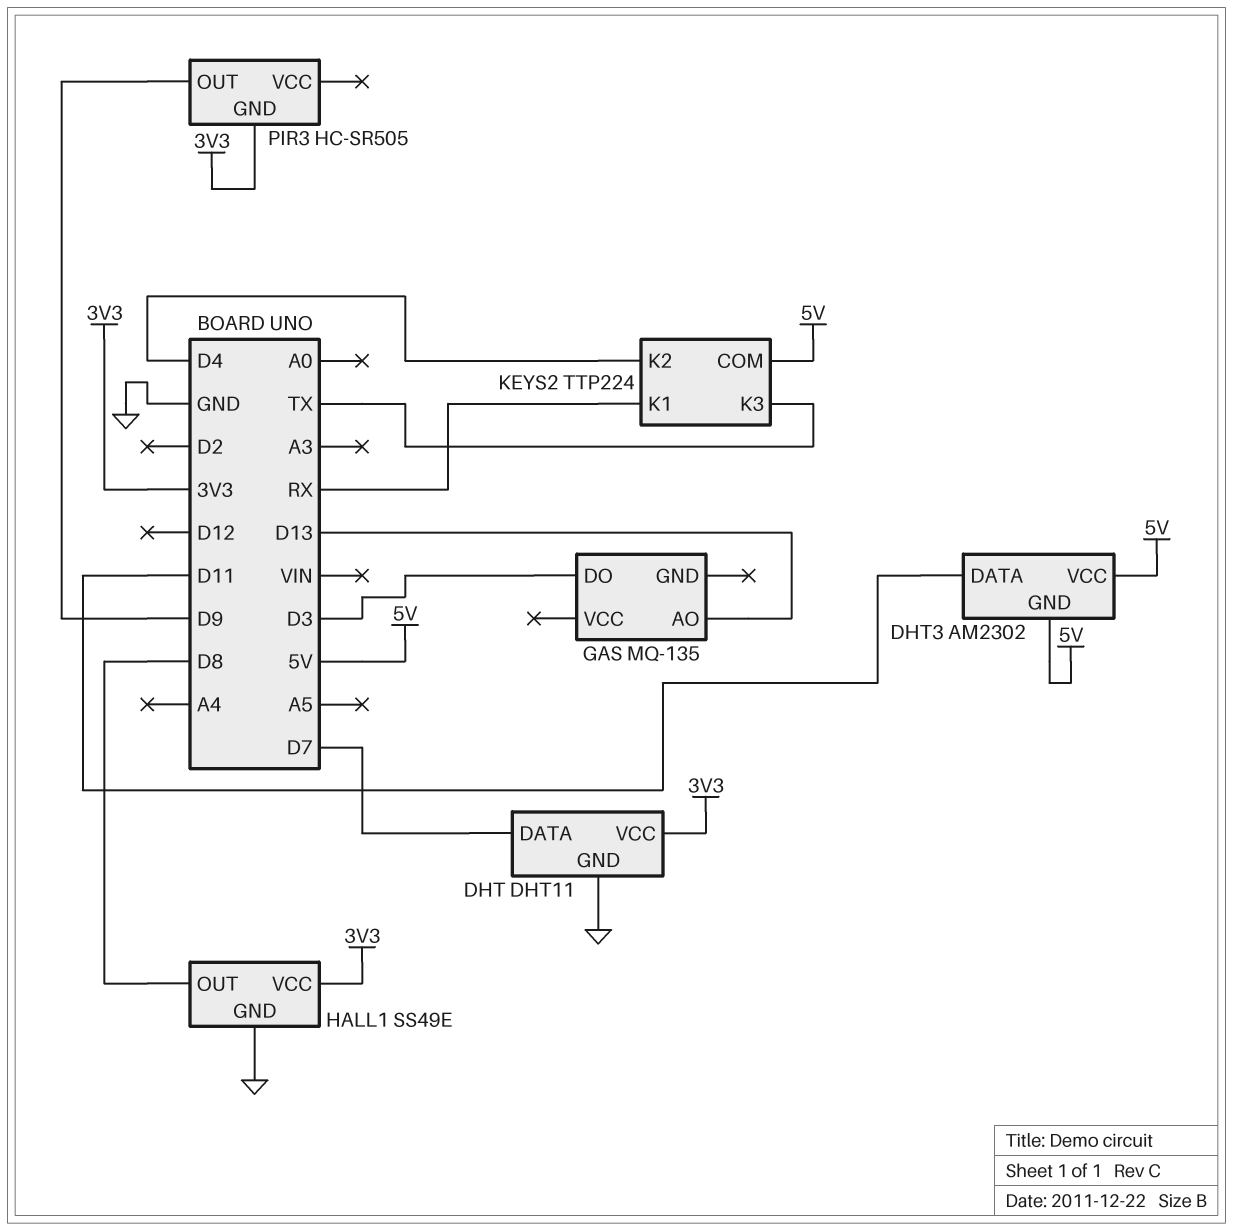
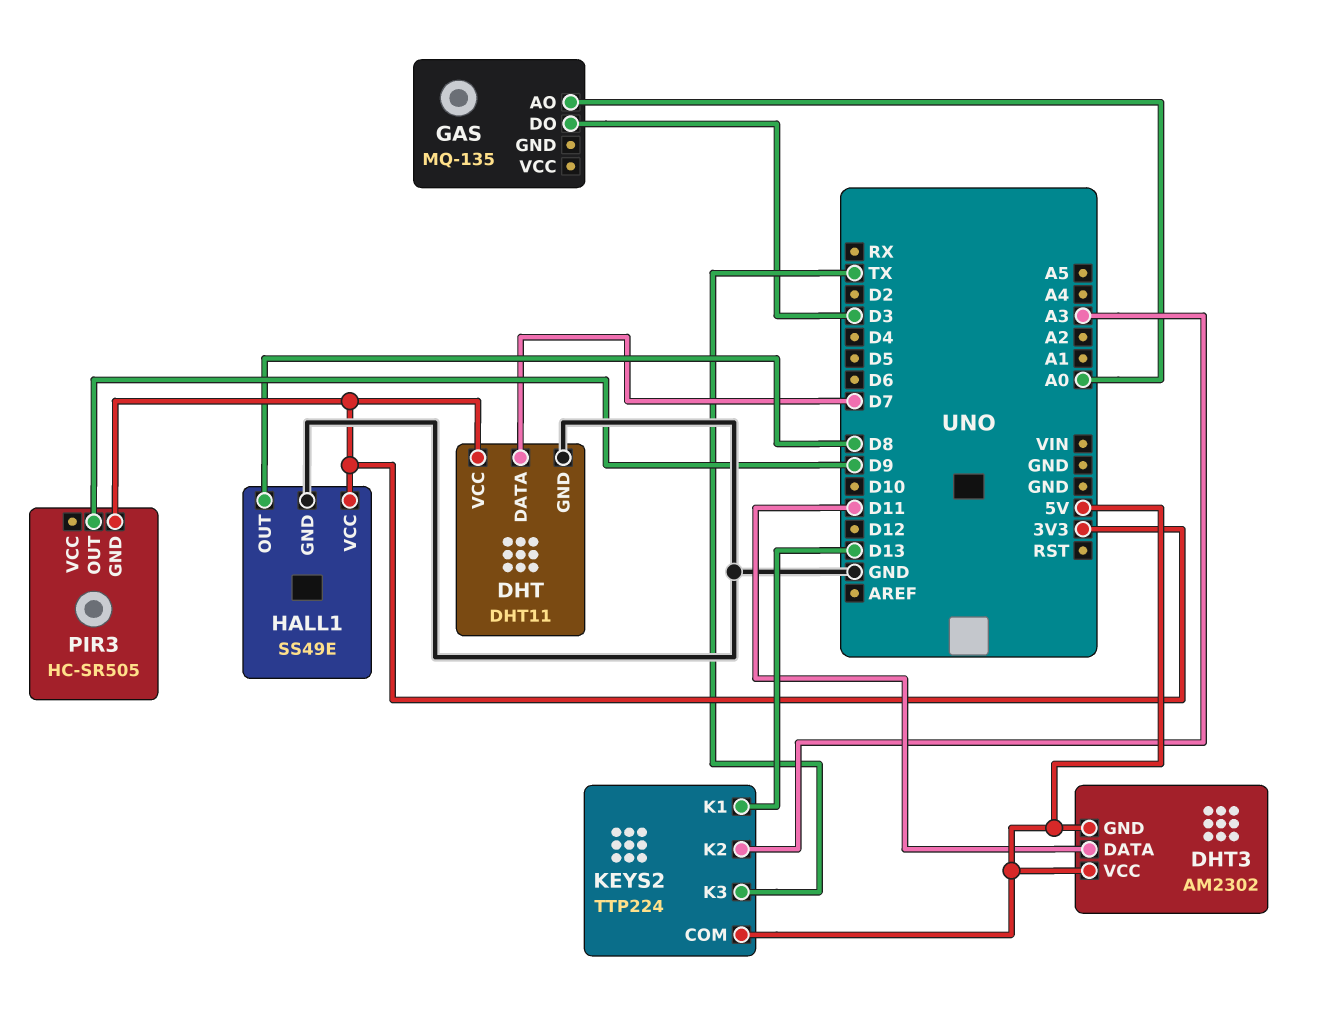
GAS pin AO: D13 -> A0
KEYS2 pin K1: RX -> D13
KEYS2 pin K2: D4 -> A3

